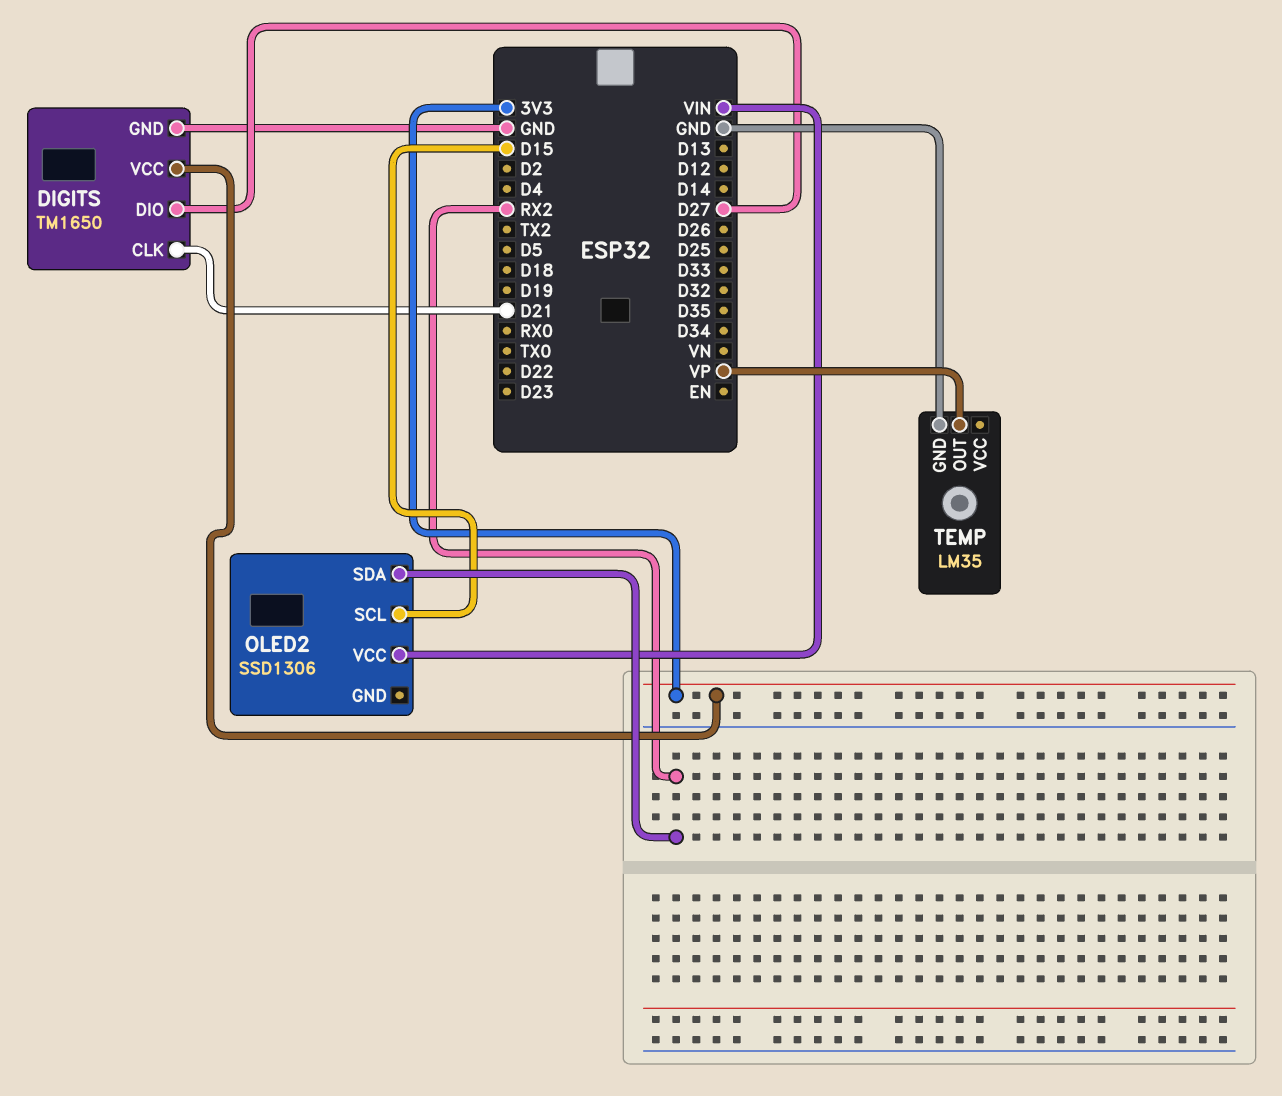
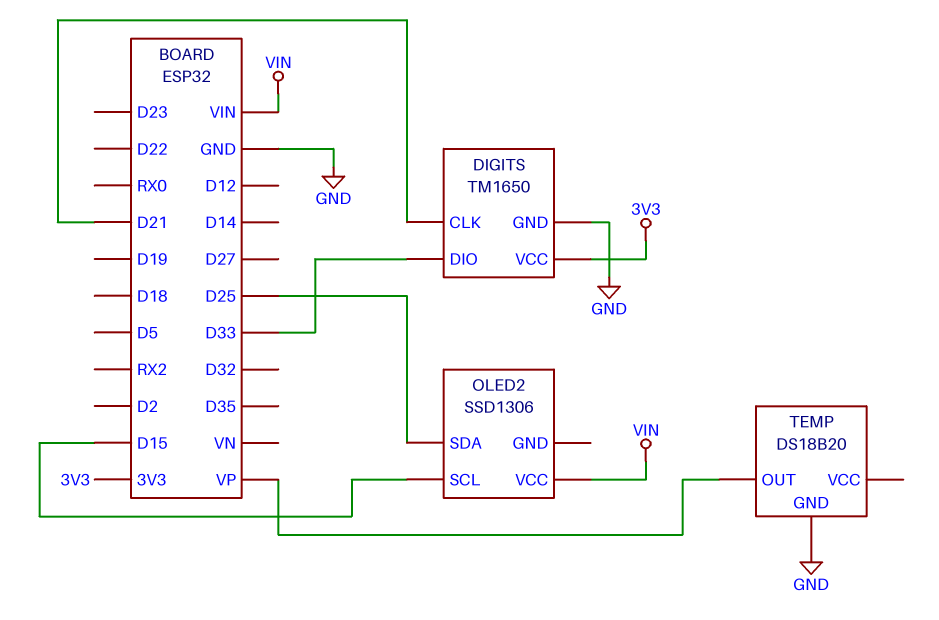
DIGITS pin DIO: D27 -> D33
OLED2 pin SDA: RX2 -> D25
TEMP: LM35 -> DS18B20

